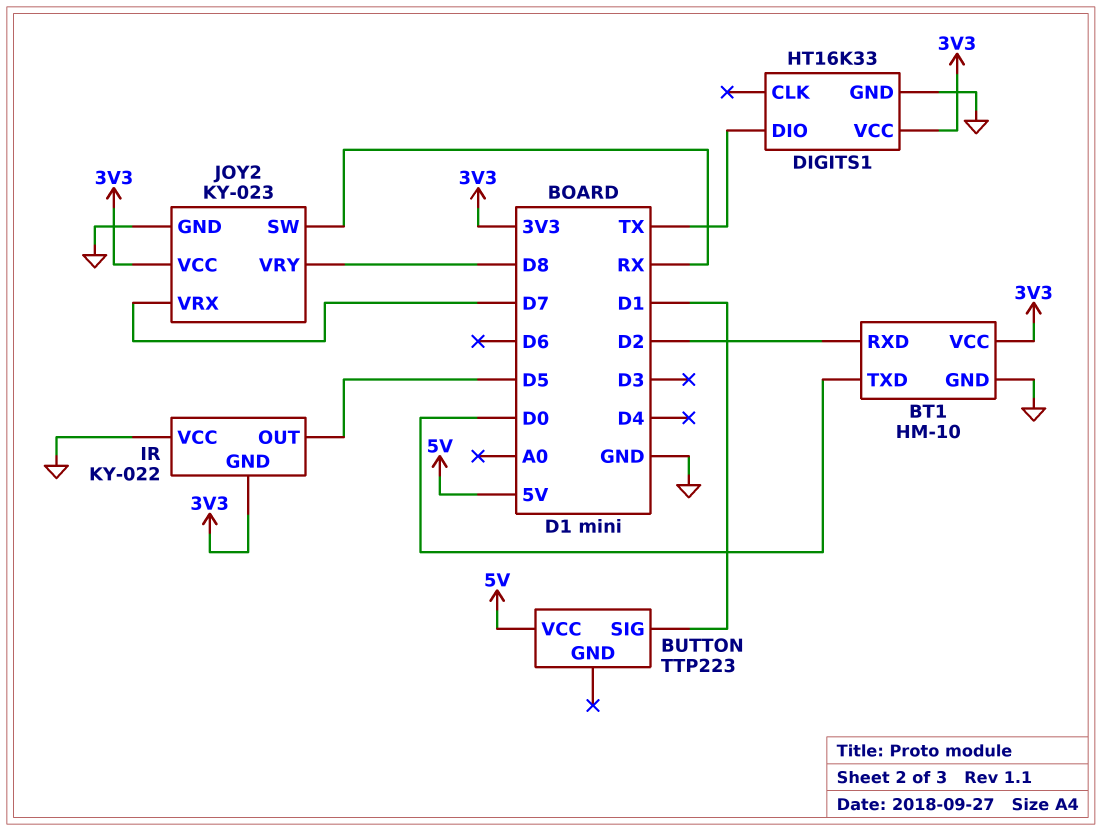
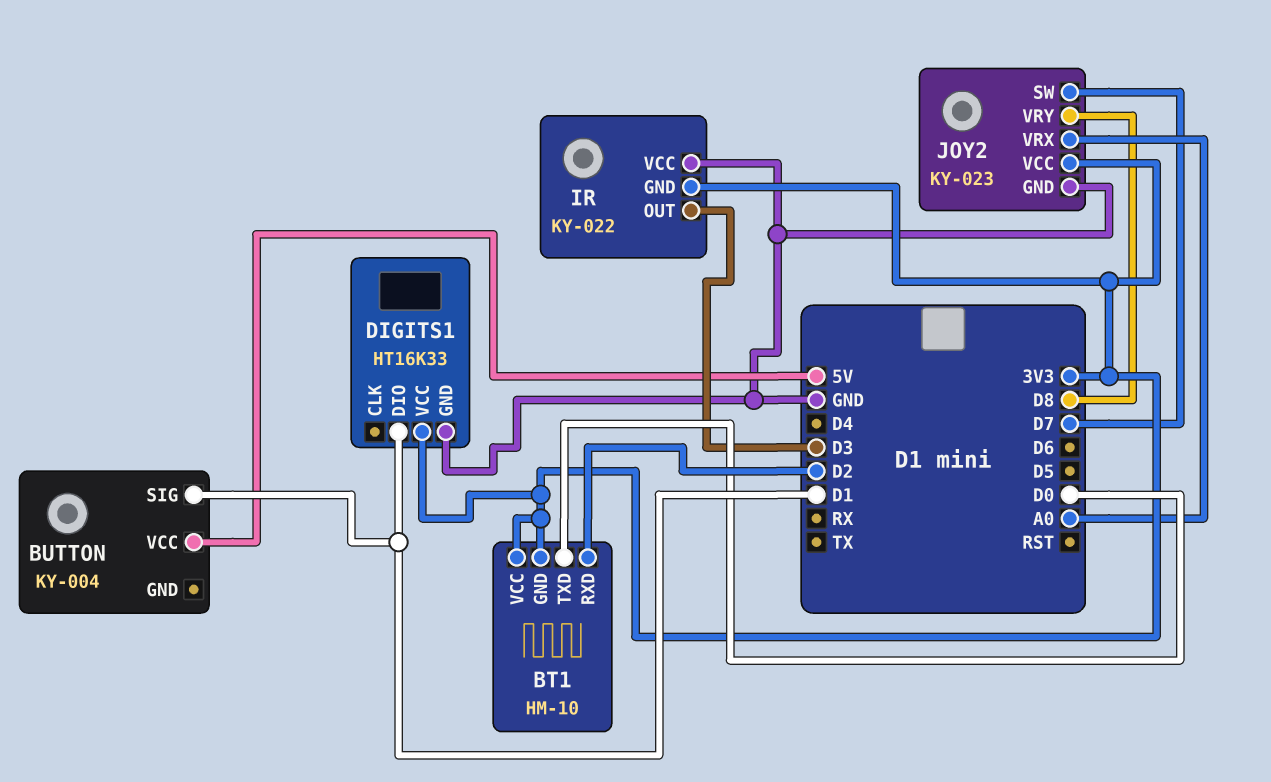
BT1 pin GND: GND -> 3V3
BUTTON: TTP223 -> KY-004
DIGITS1 pin DIO: TX -> D1
IR pin OUT: D5 -> D3
JOY2 pin SW: RX -> D7
JOY2 pin VRX: D7 -> A0

